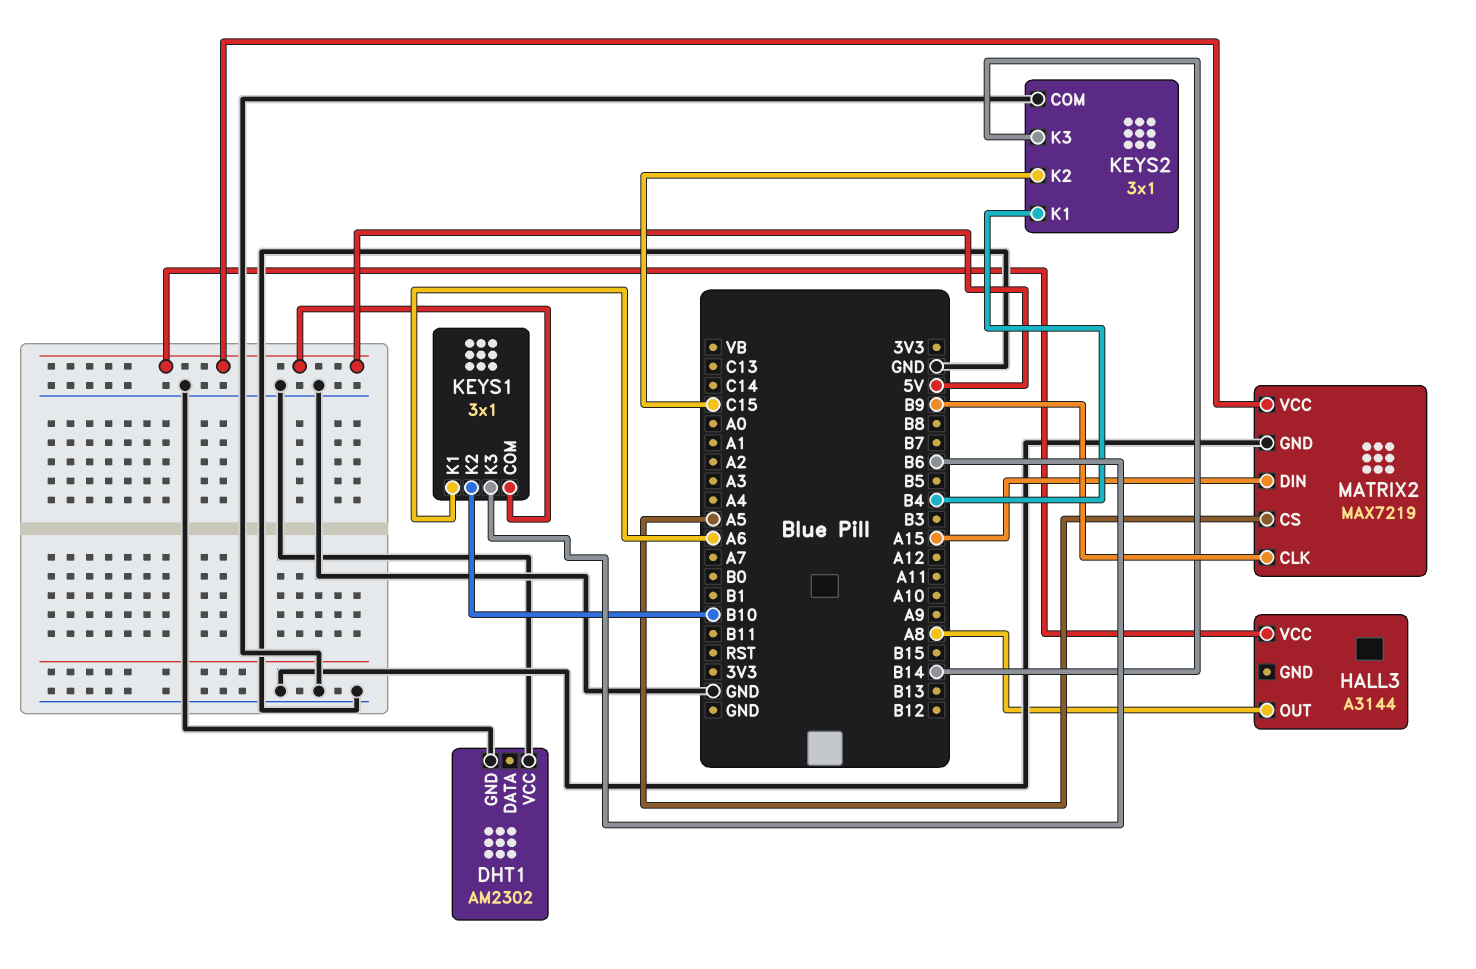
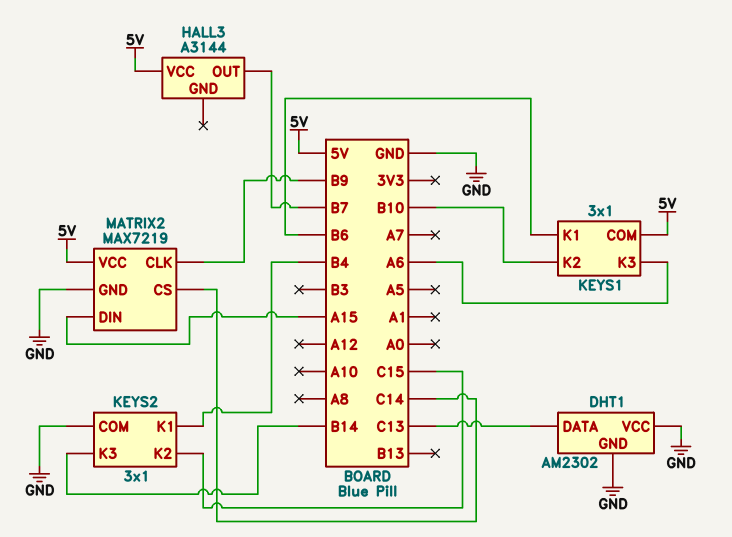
DHT1 pin DATA: none -> C13
HALL3 pin OUT: A8 -> B7
KEYS1 pin K1: A6 -> B6
KEYS1 pin K3: B6 -> A6
MATRIX2 pin CS: A5 -> C14

